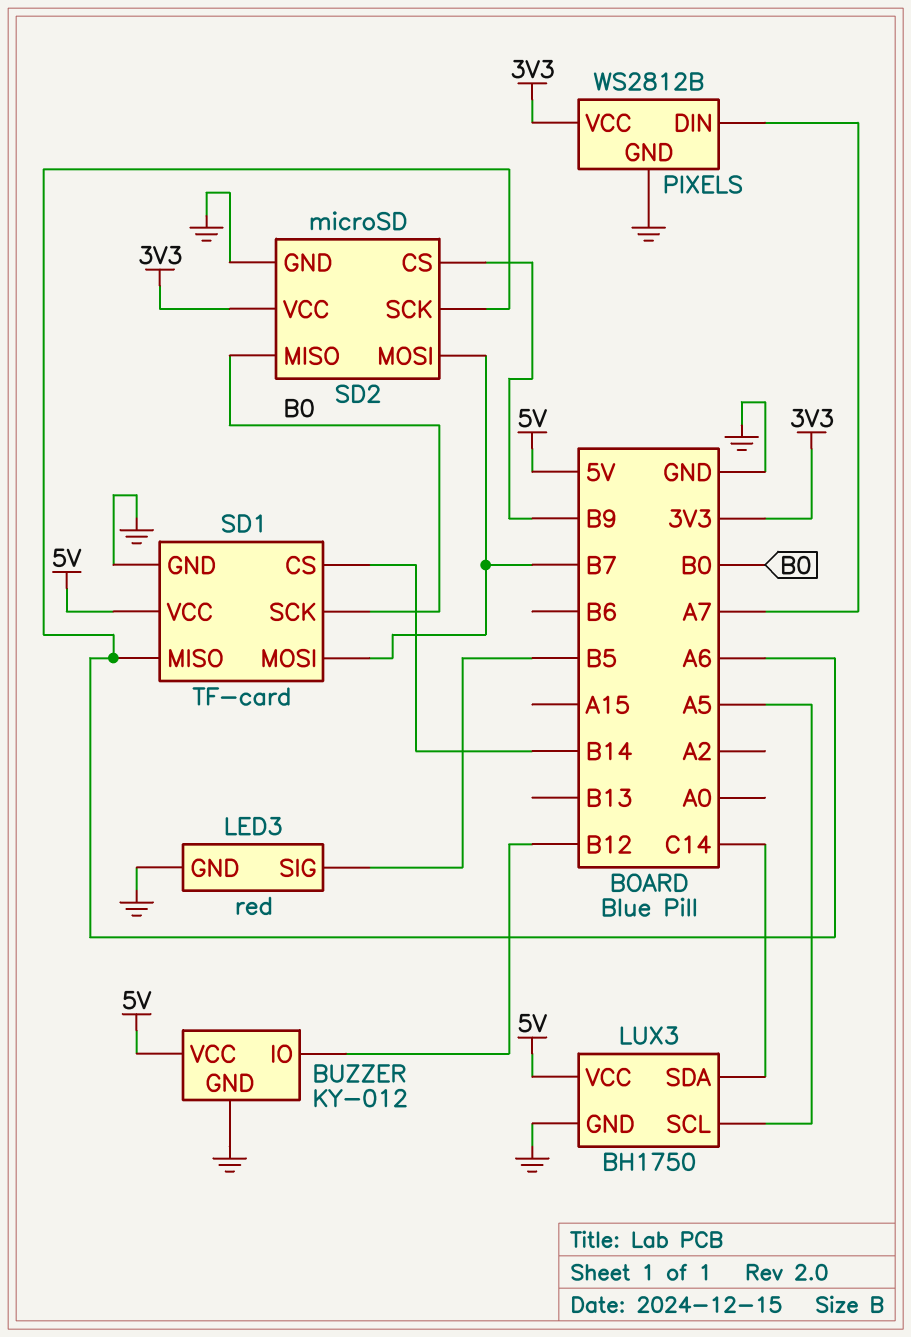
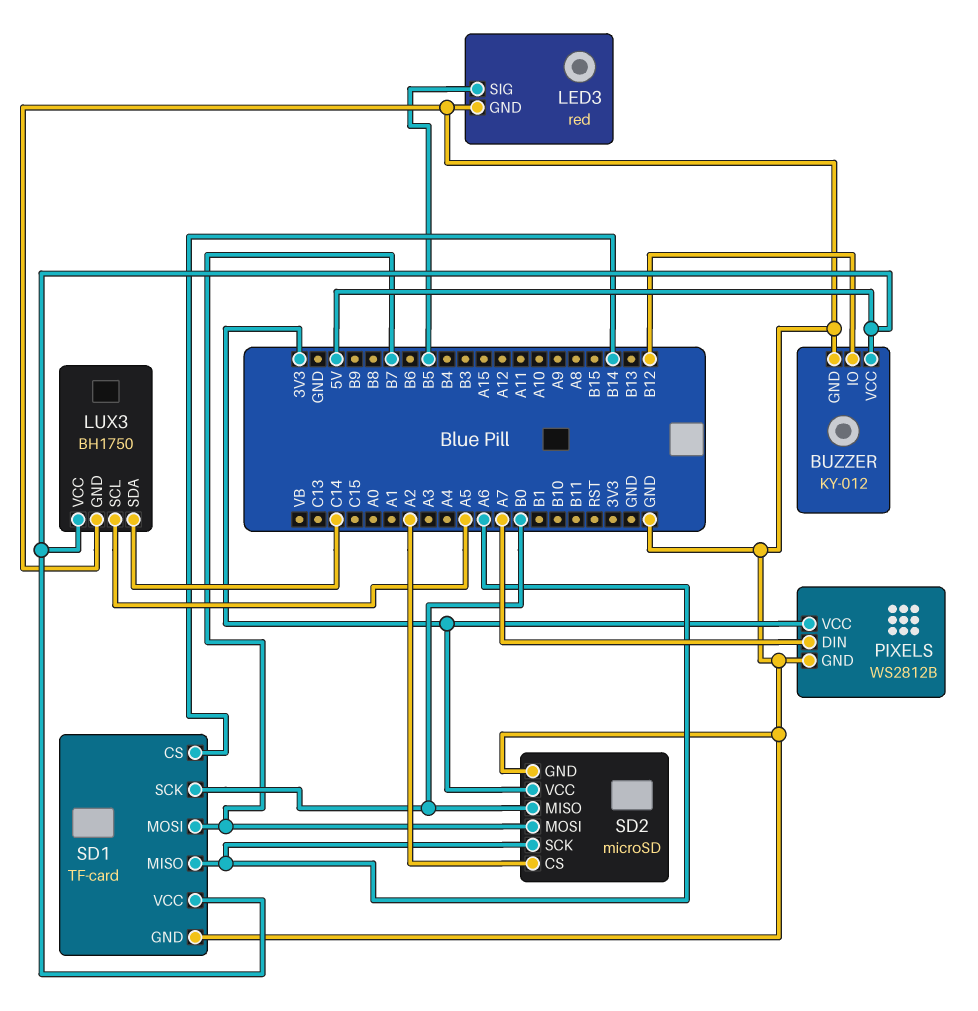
SD2 pin CS: B9 -> A2

